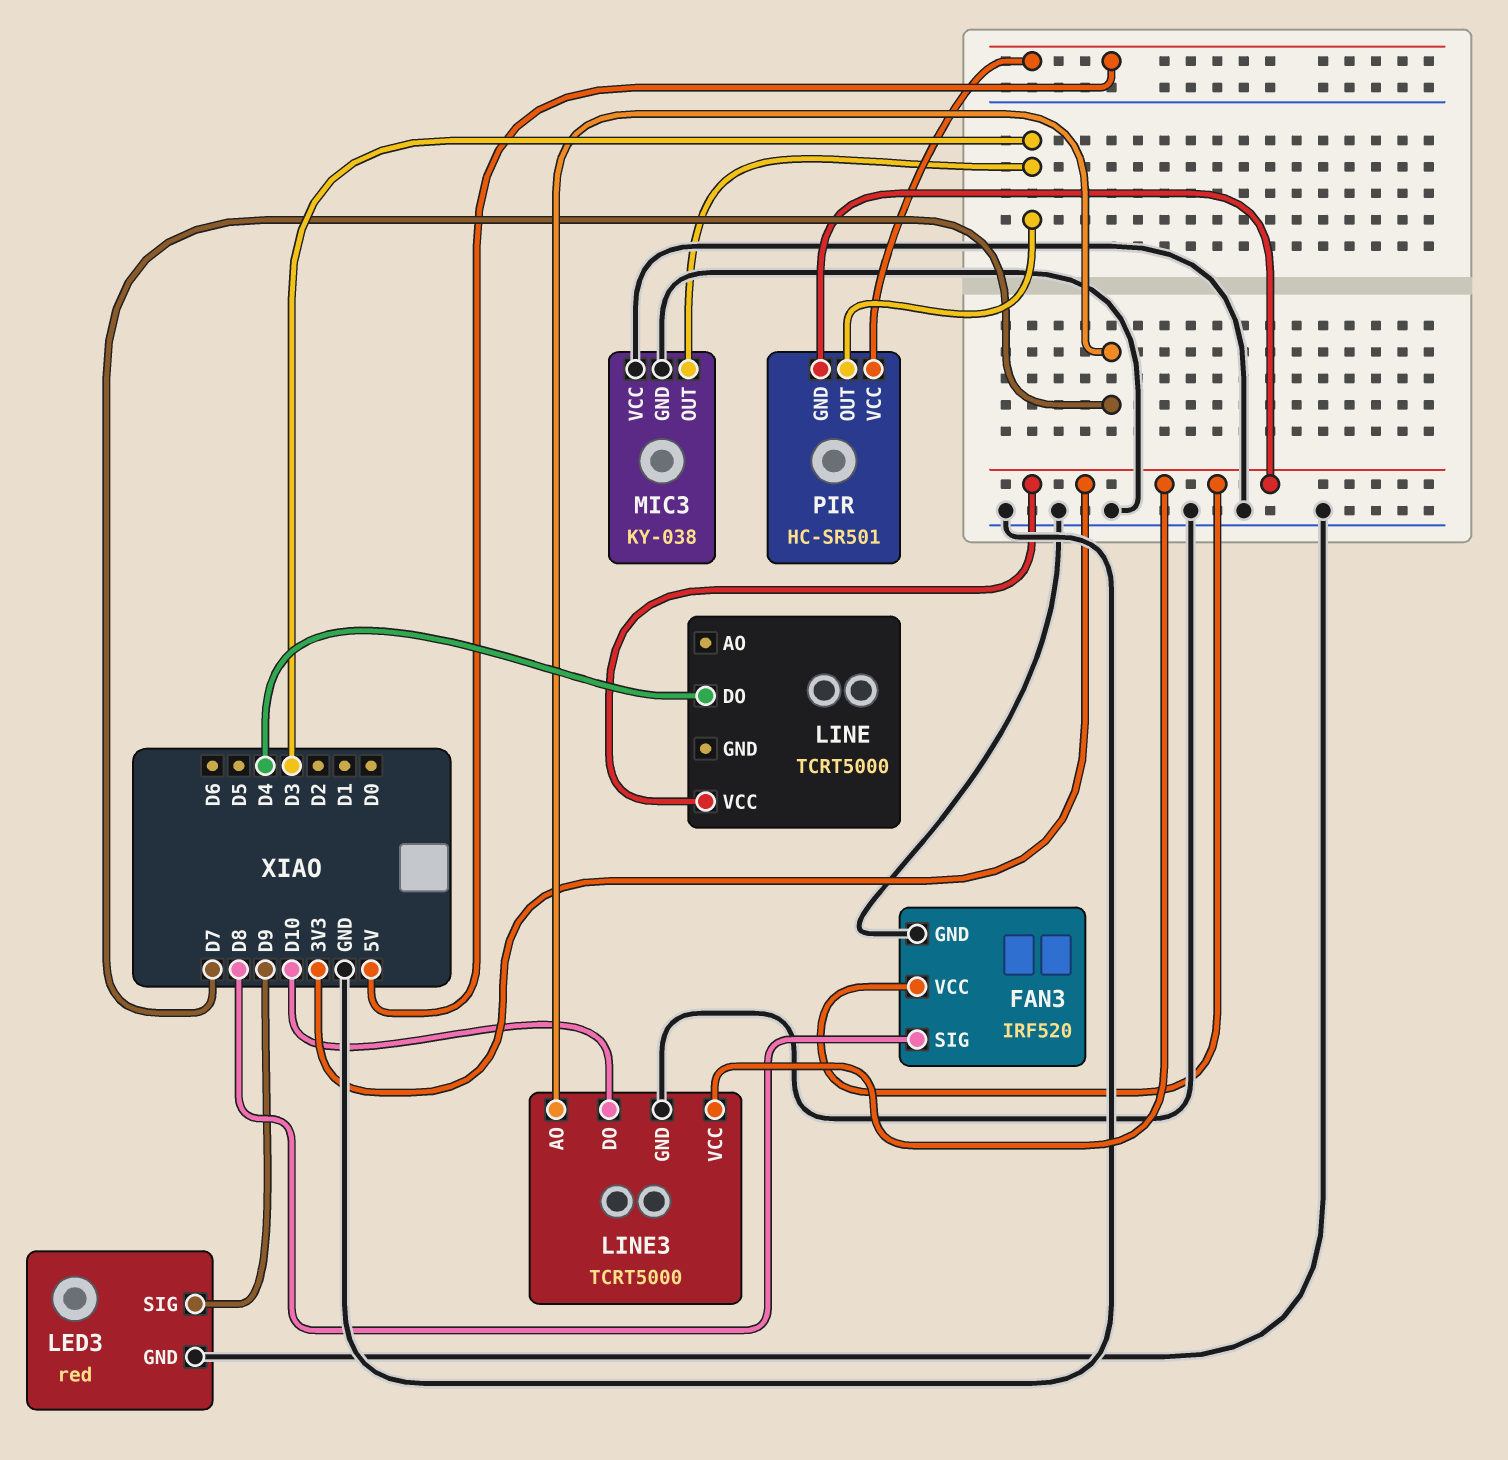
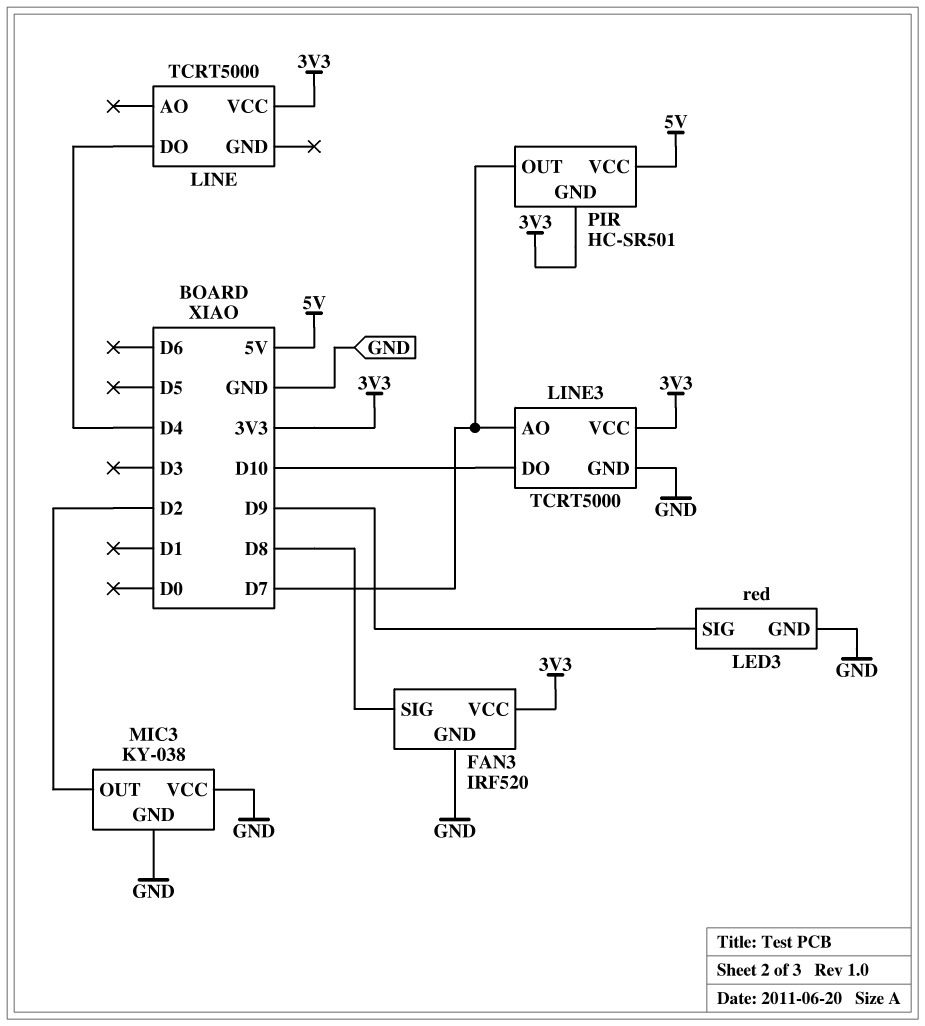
MIC3 pin OUT: D3 -> D2
PIR pin OUT: D3 -> D7

